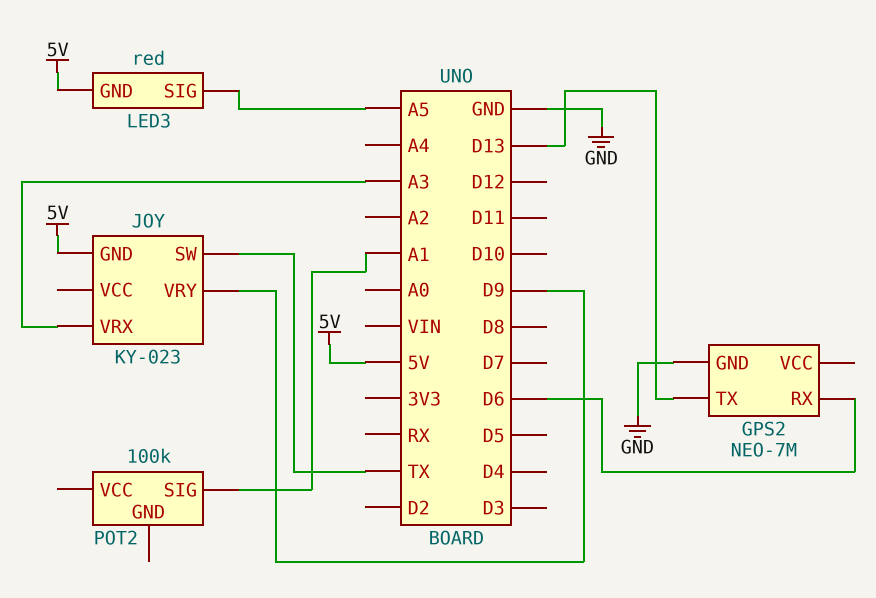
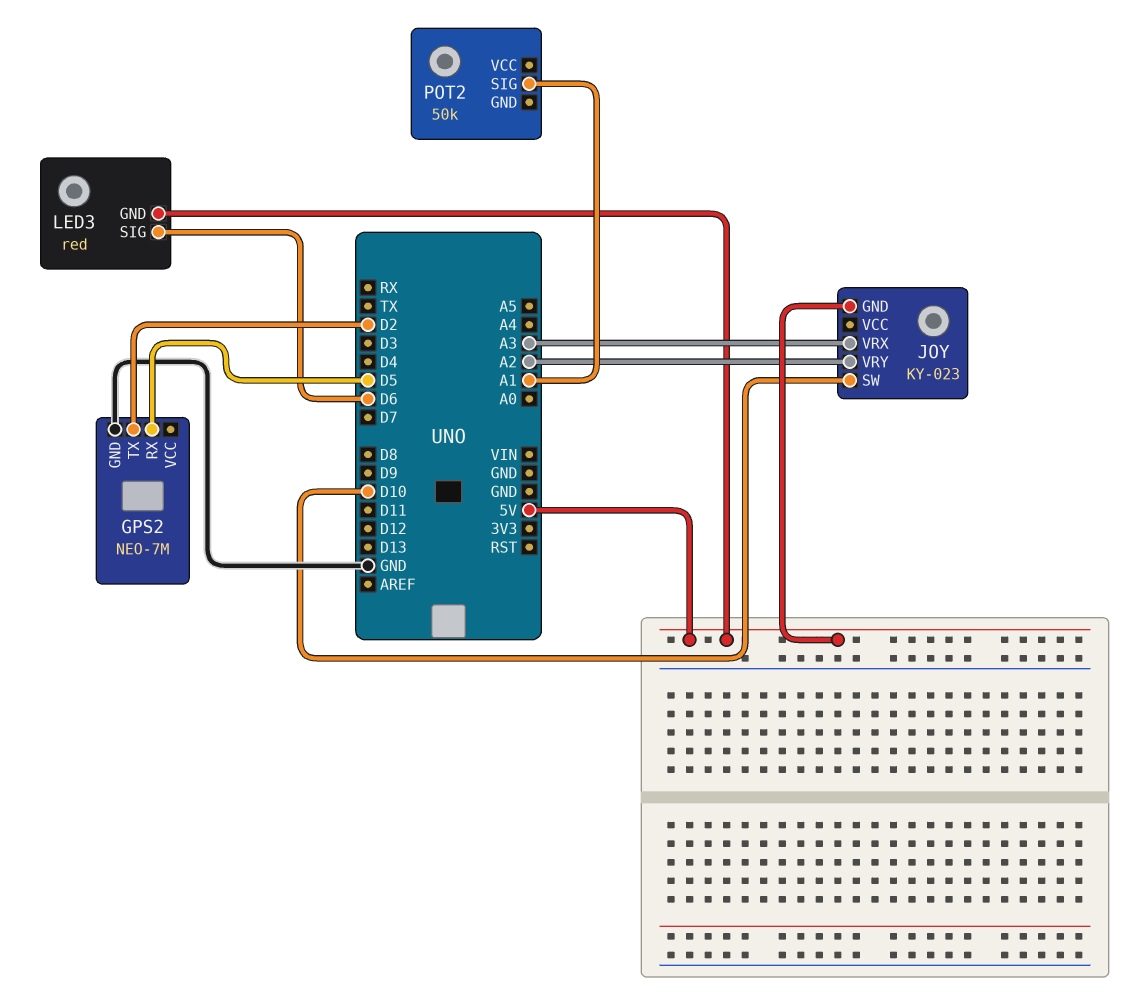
GPS2 pin RX: D6 -> D5
GPS2 pin TX: D13 -> D2
JOY pin SW: TX -> D10
JOY pin VRY: D9 -> A2
LED3 pin SIG: A5 -> D6
POT2: 100k -> 50k

